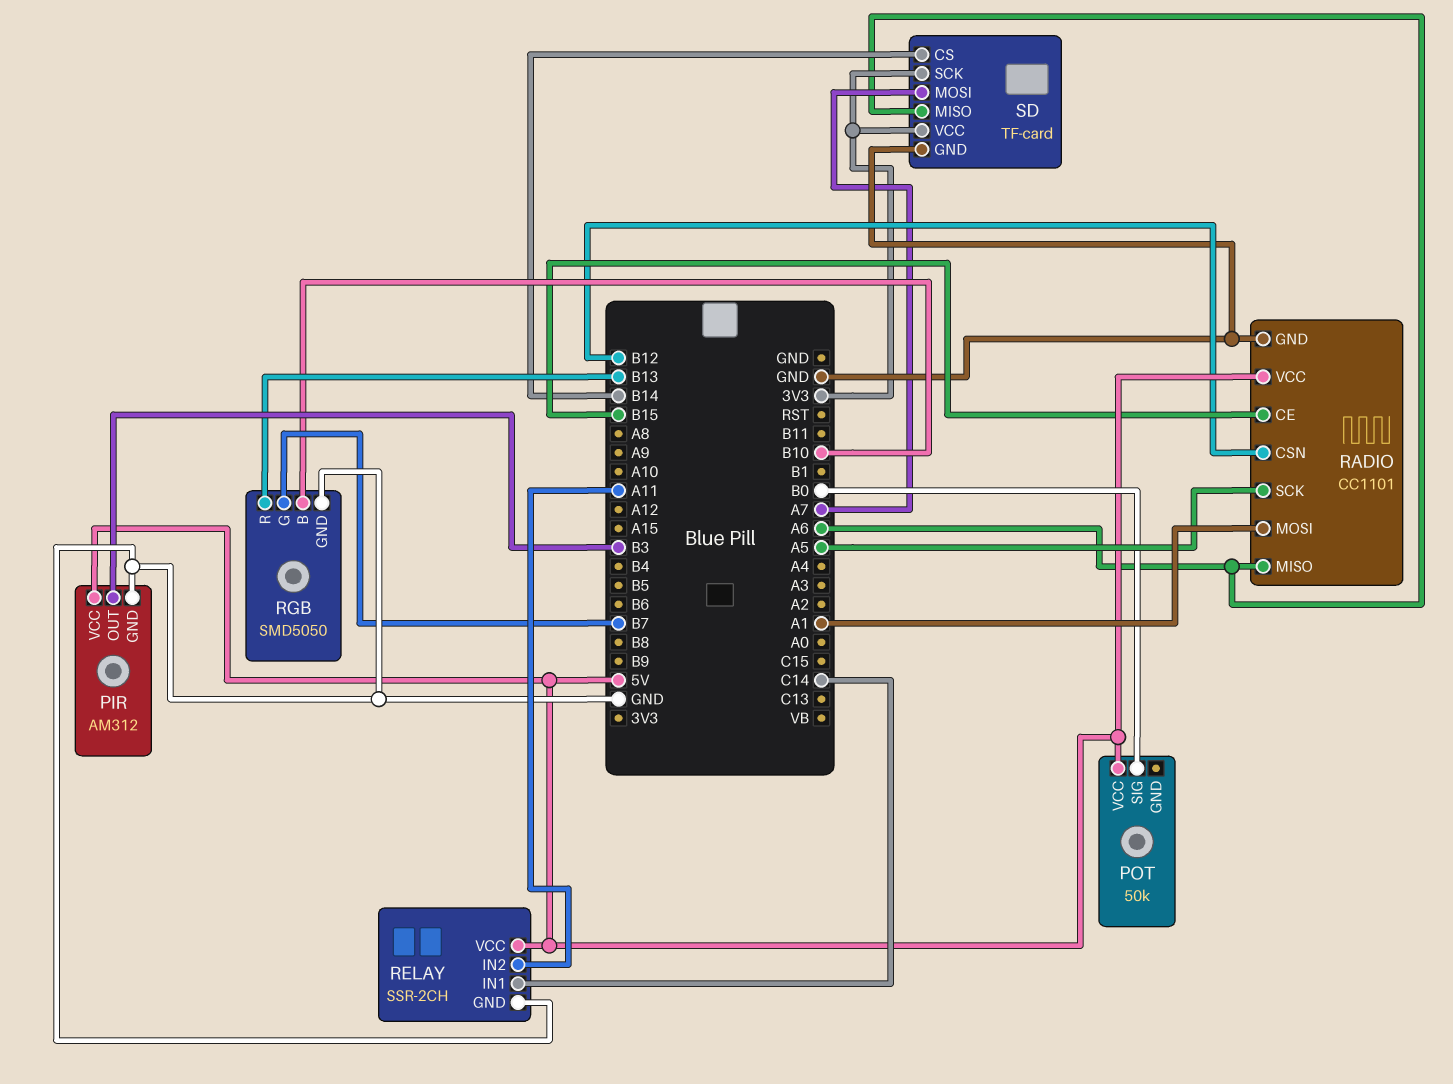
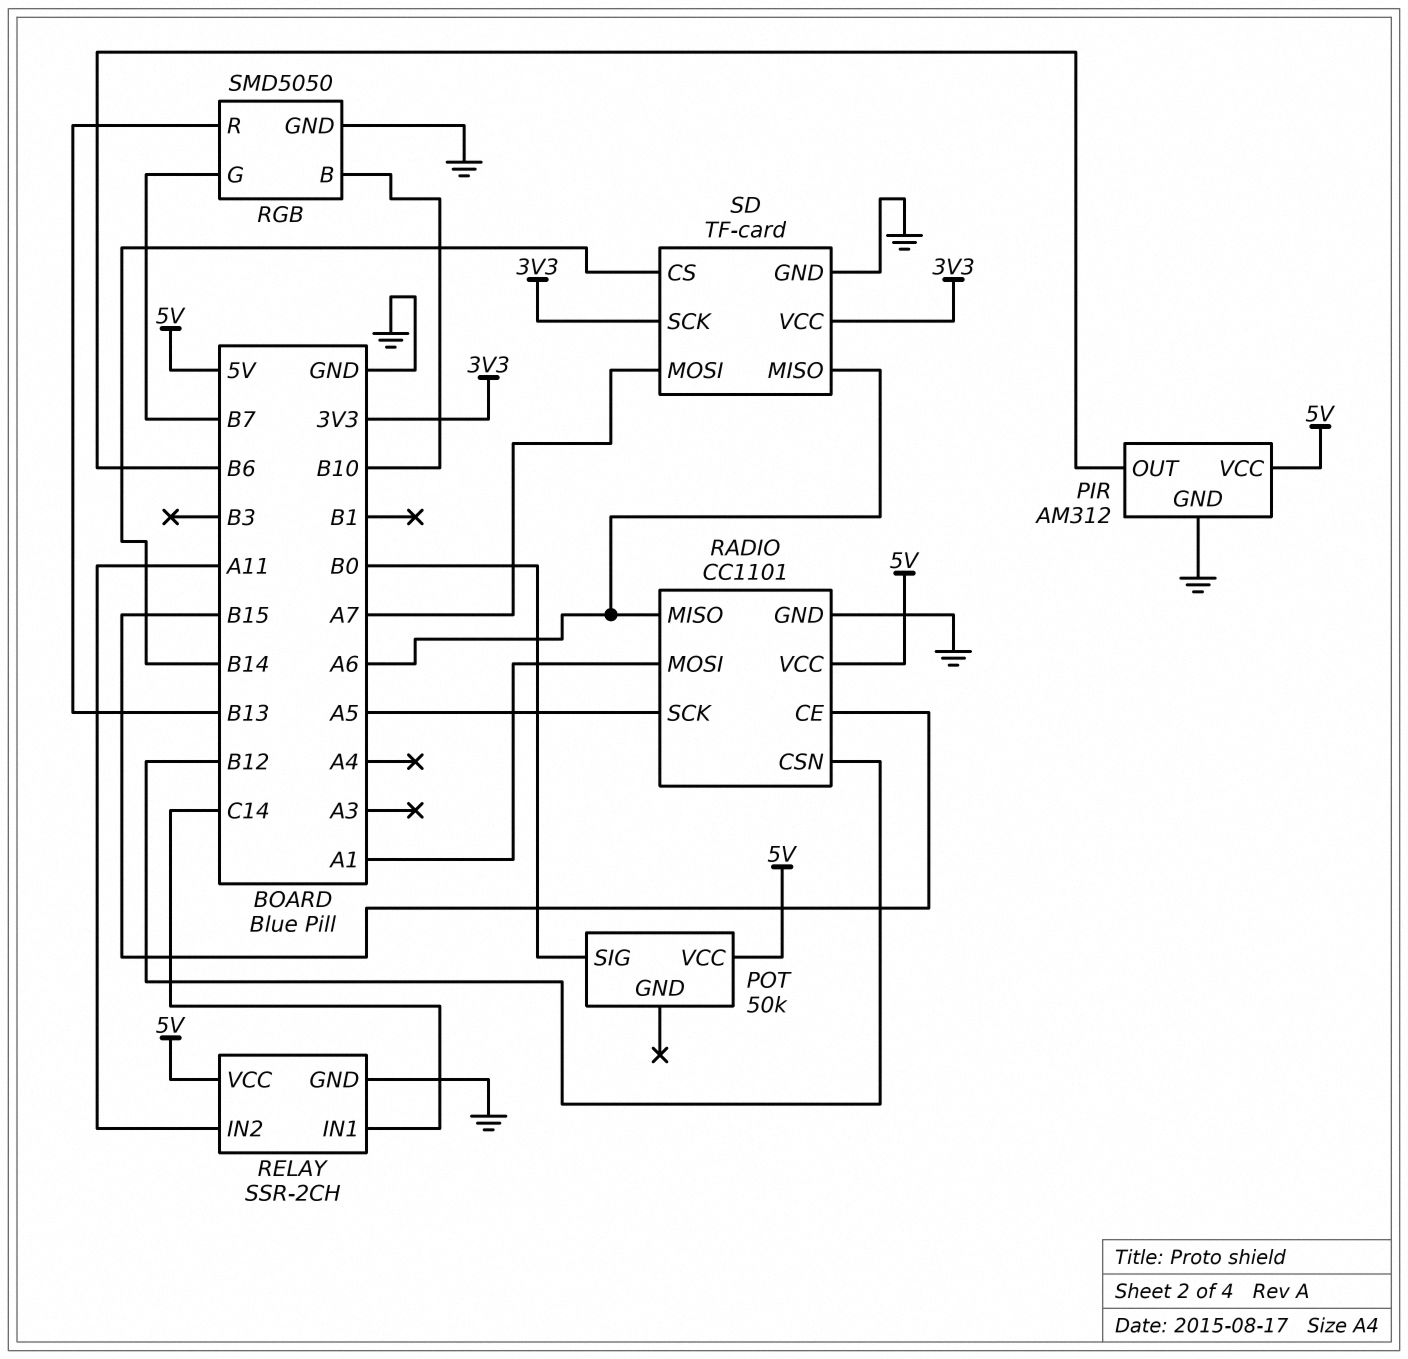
PIR pin OUT: B3 -> B6

